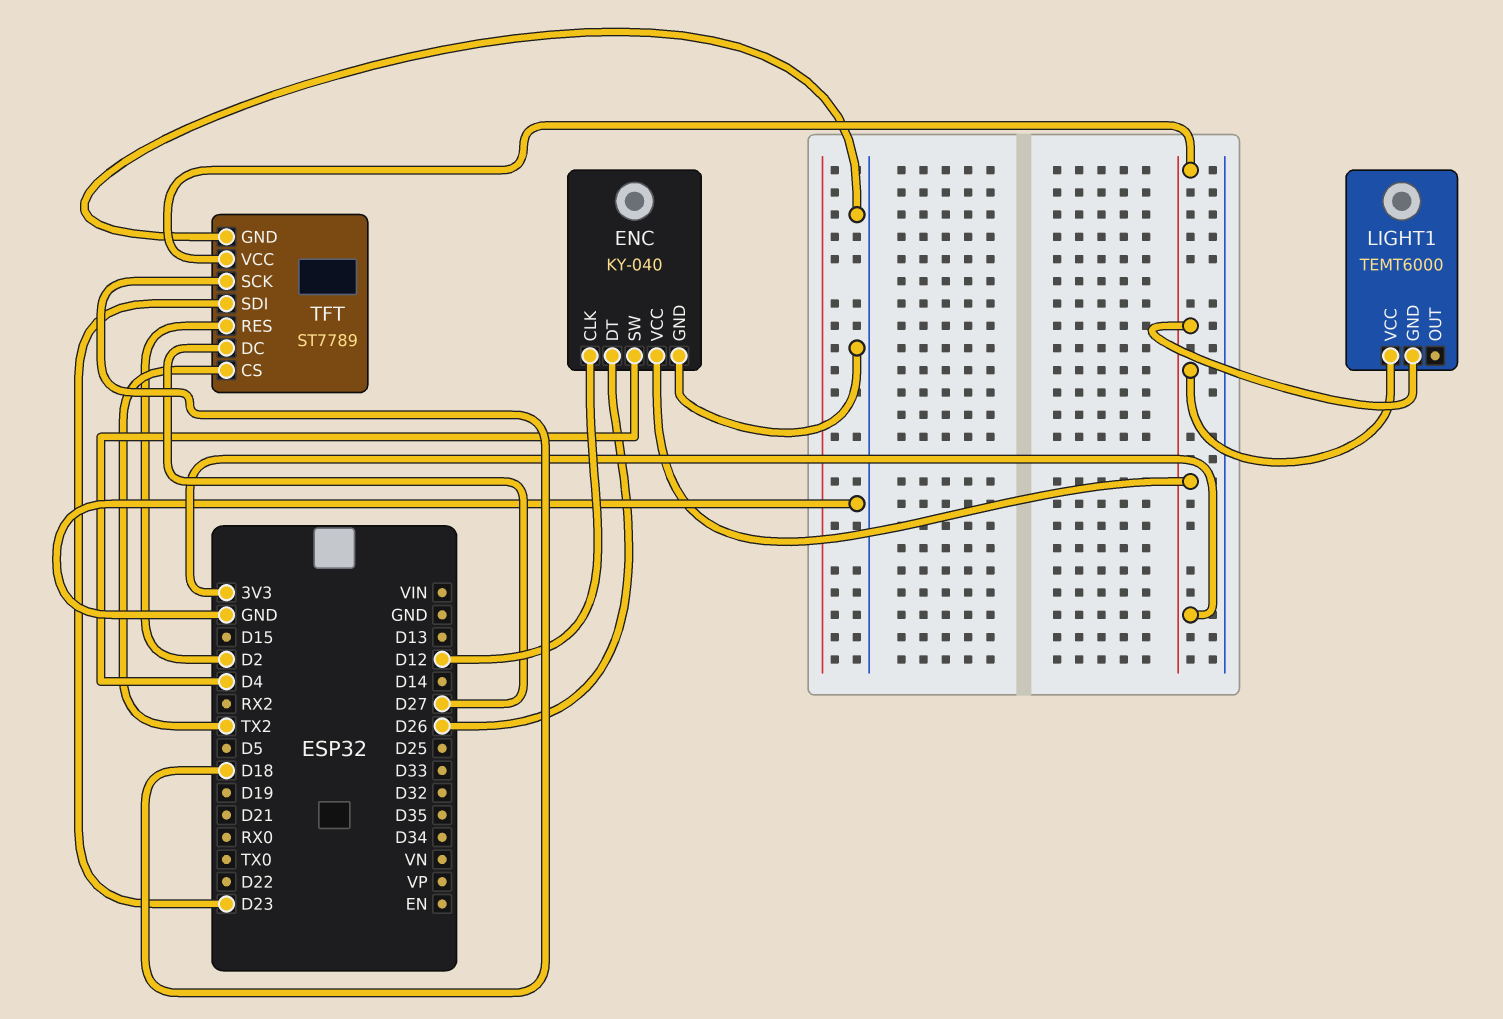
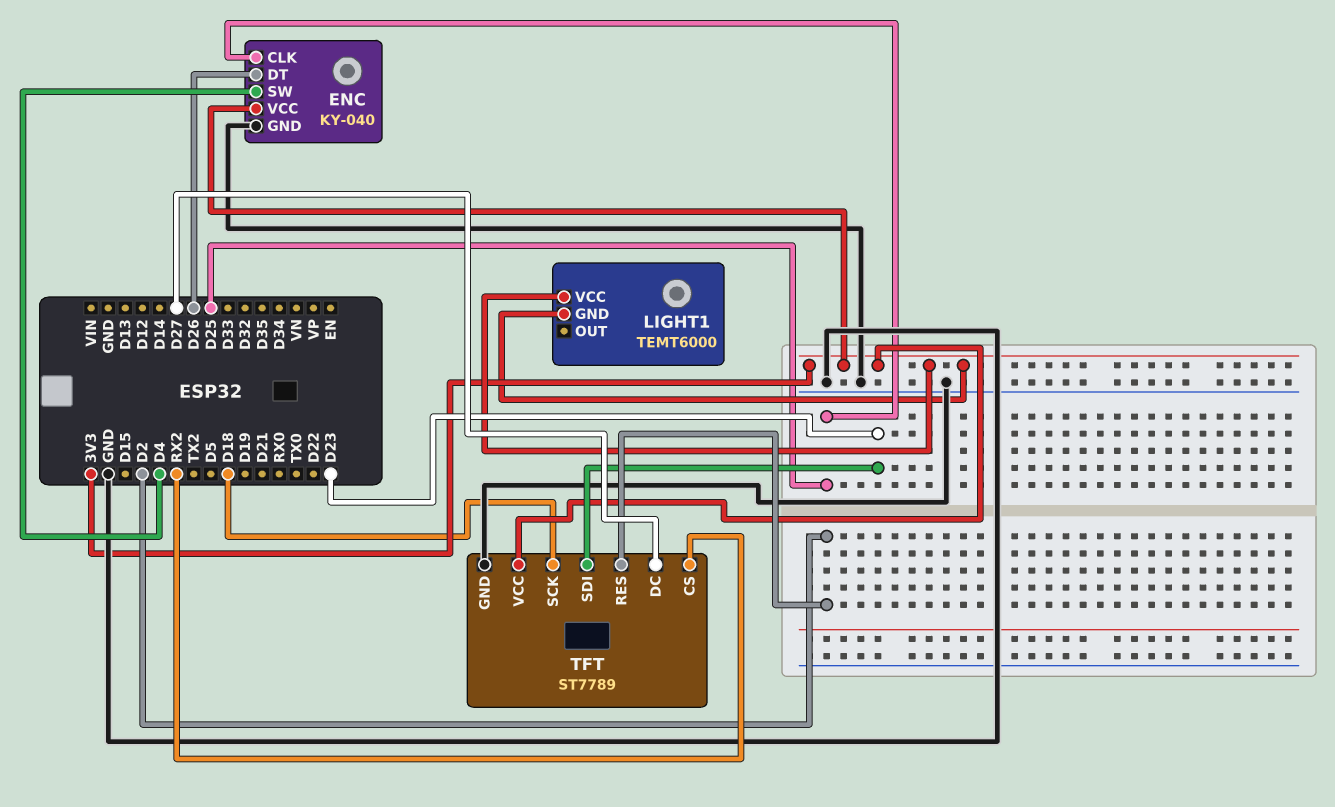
ENC pin CLK: D12 -> D25
TFT pin CS: TX2 -> RX2

